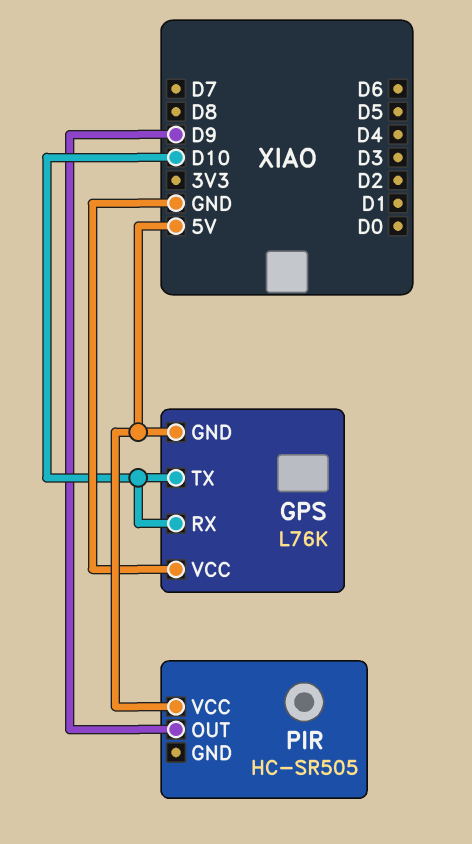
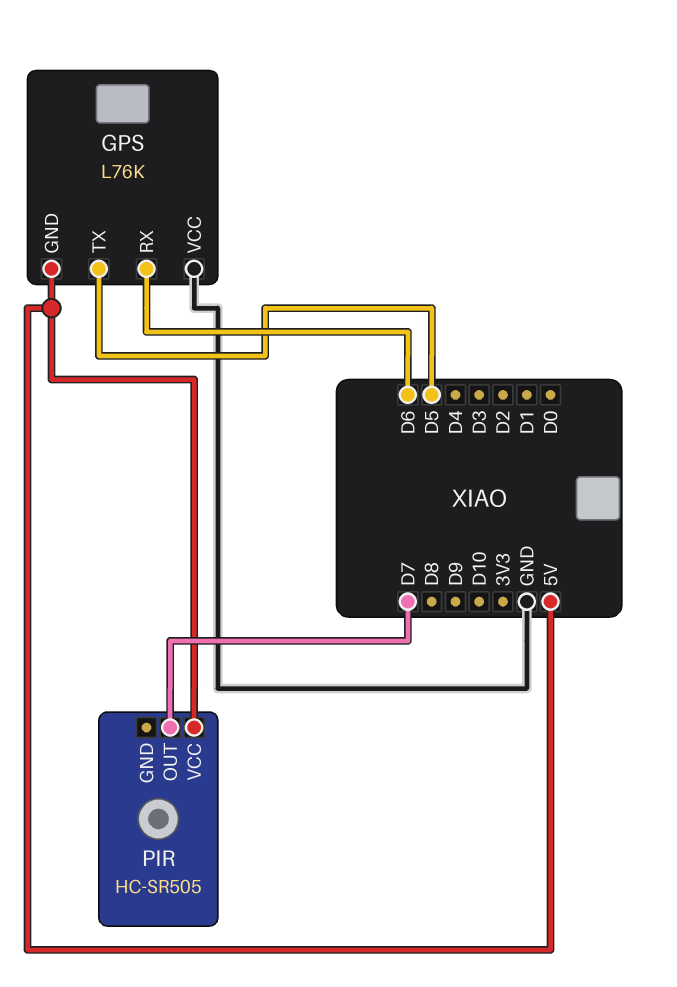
GPS pin RX: D10 -> D6
GPS pin TX: D10 -> D5
PIR pin OUT: D9 -> D7

